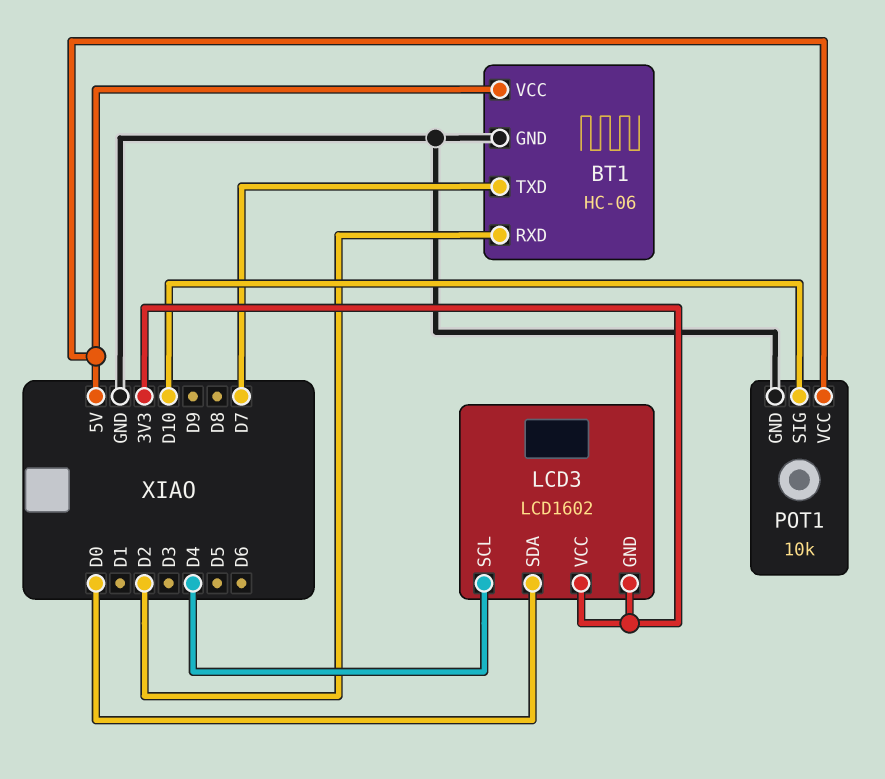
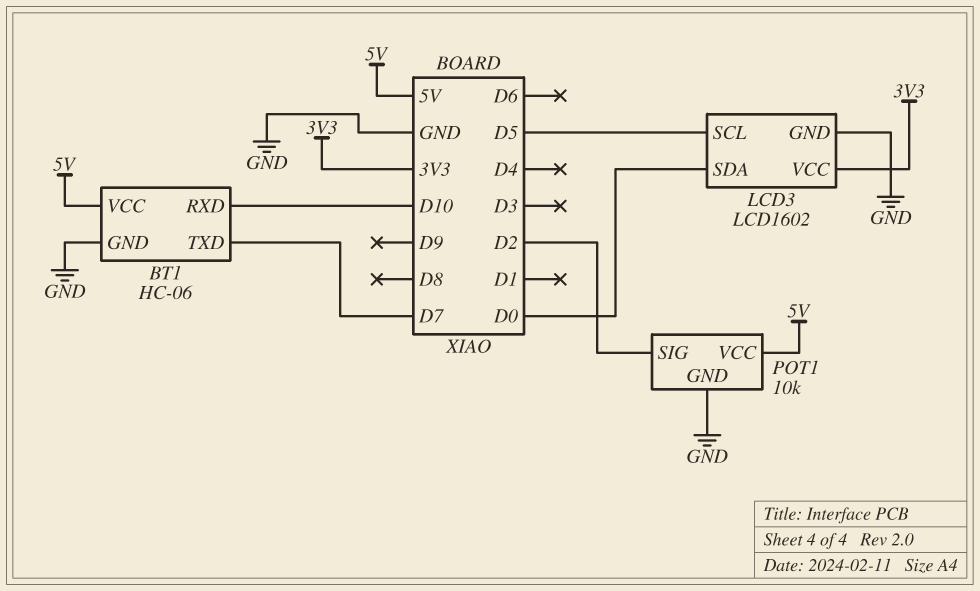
BT1 pin RXD: D2 -> D10
LCD3 pin GND: 3V3 -> GND
LCD3 pin SCL: D4 -> D5
POT1 pin SIG: D10 -> D2

